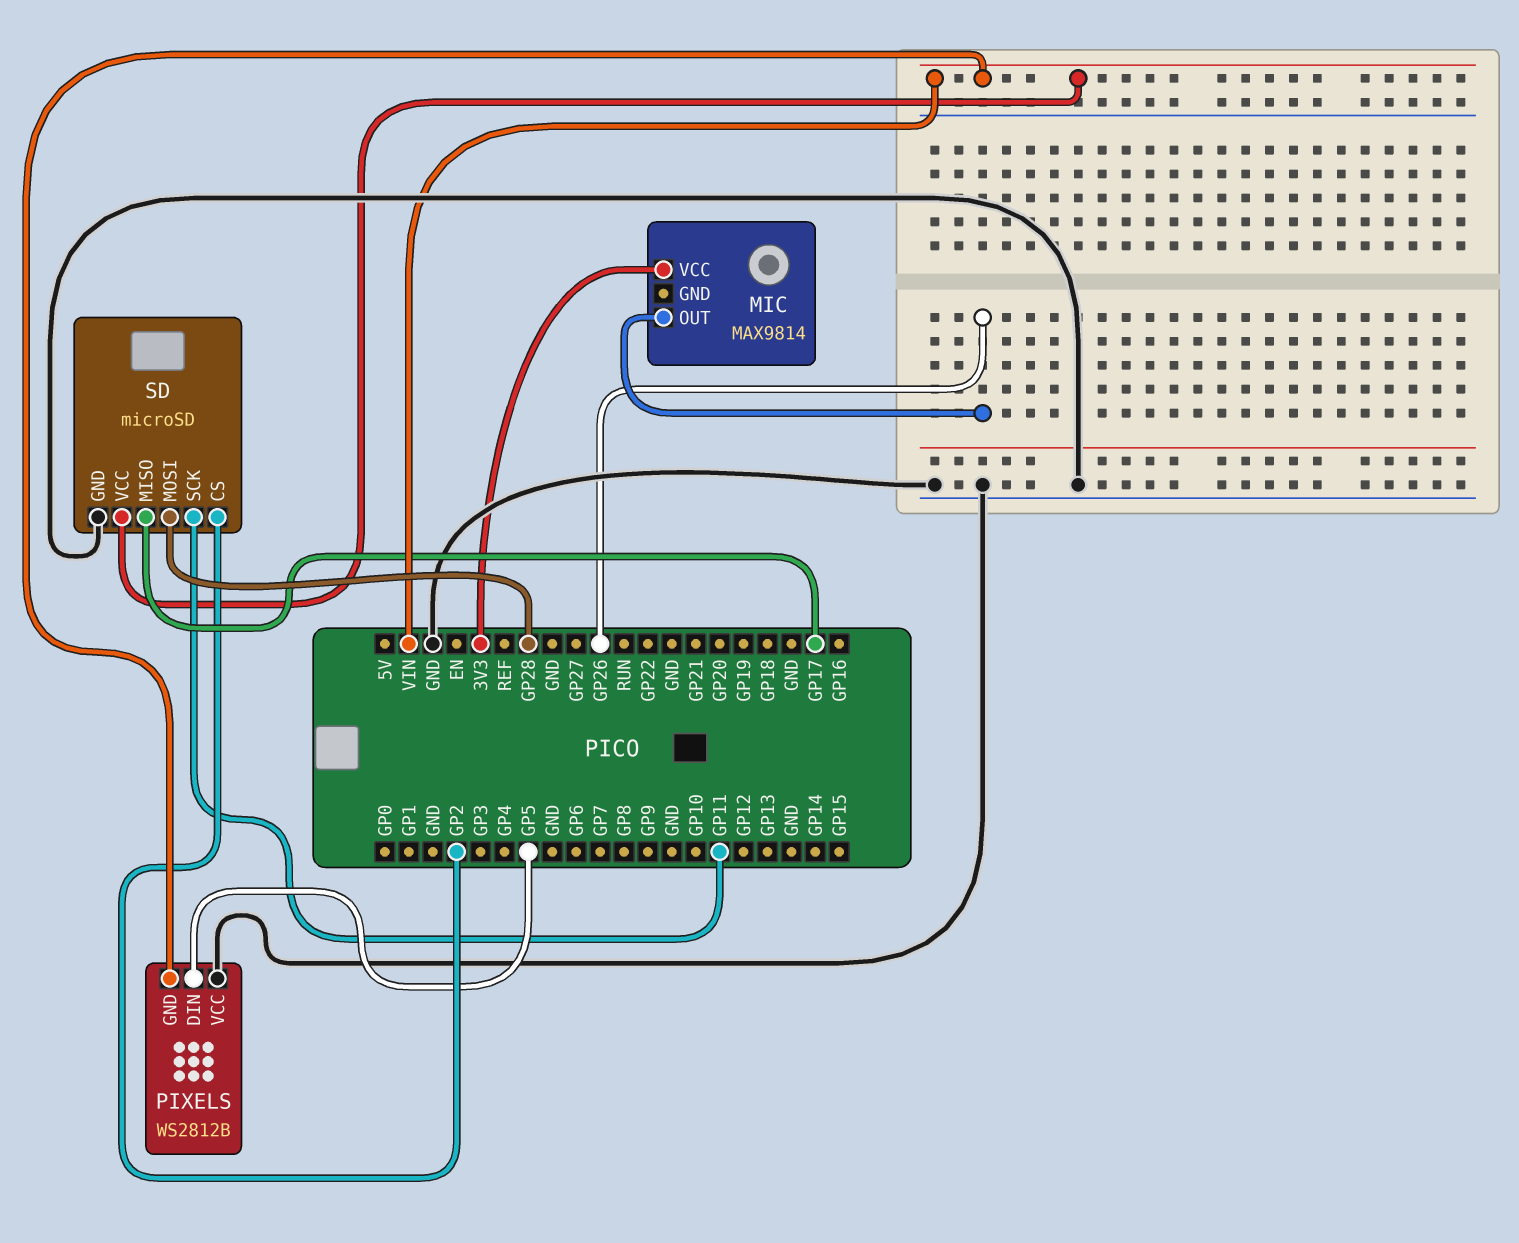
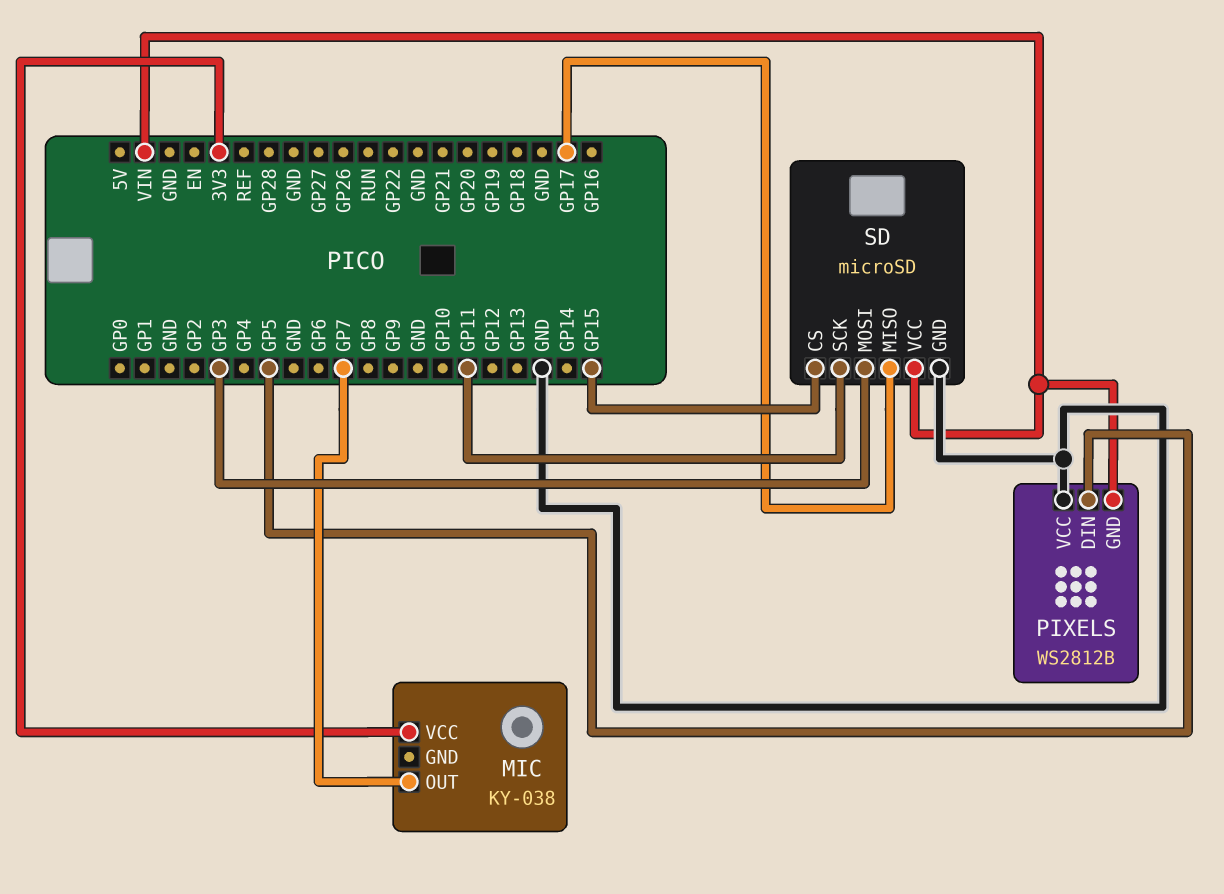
MIC: MAX9814 -> KY-038
MIC pin OUT: GP26 -> GP7
SD pin CS: GP2 -> GP15
SD pin MOSI: GP28 -> GP3

